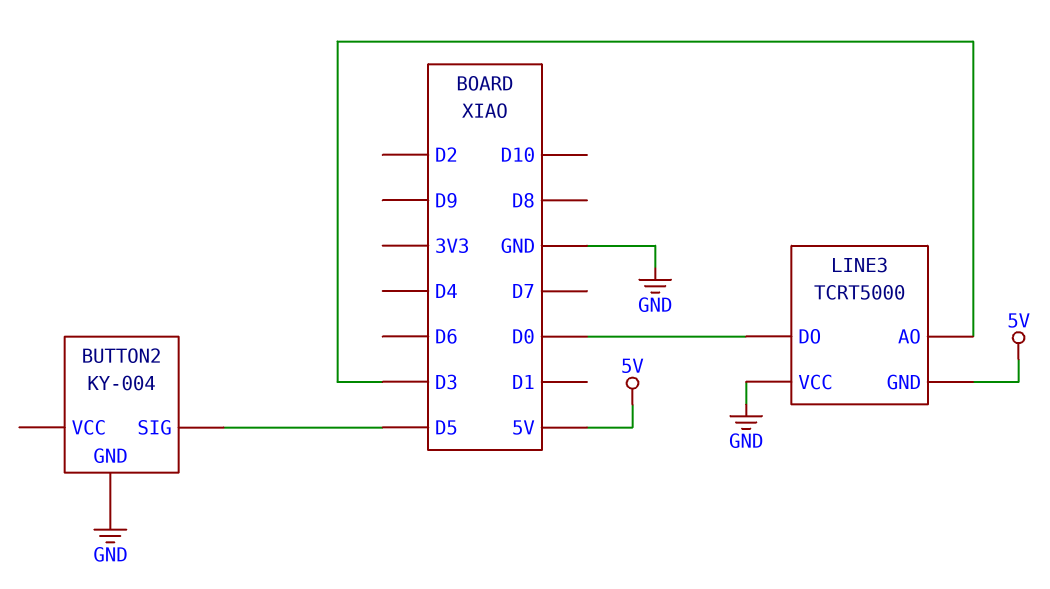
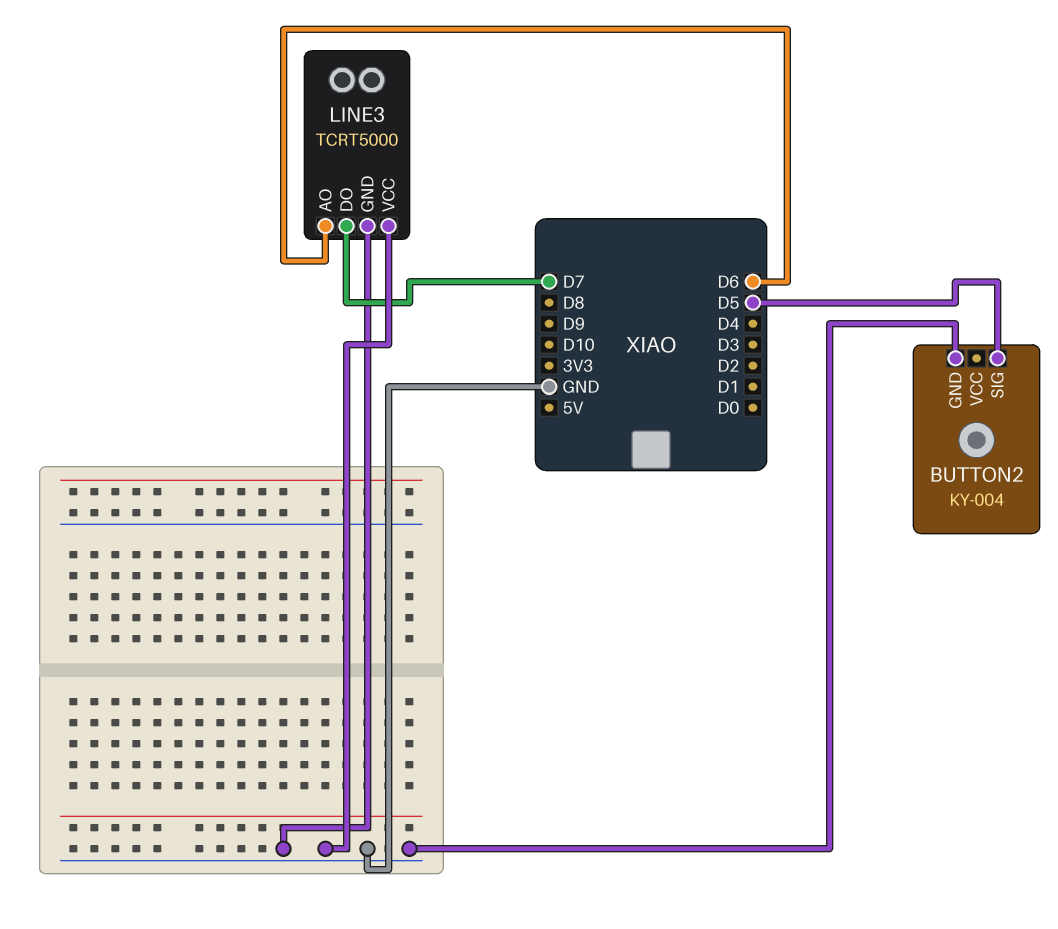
LINE3 pin AO: D3 -> D6
LINE3 pin DO: D0 -> D7
LINE3 pin GND: 5V -> GND

